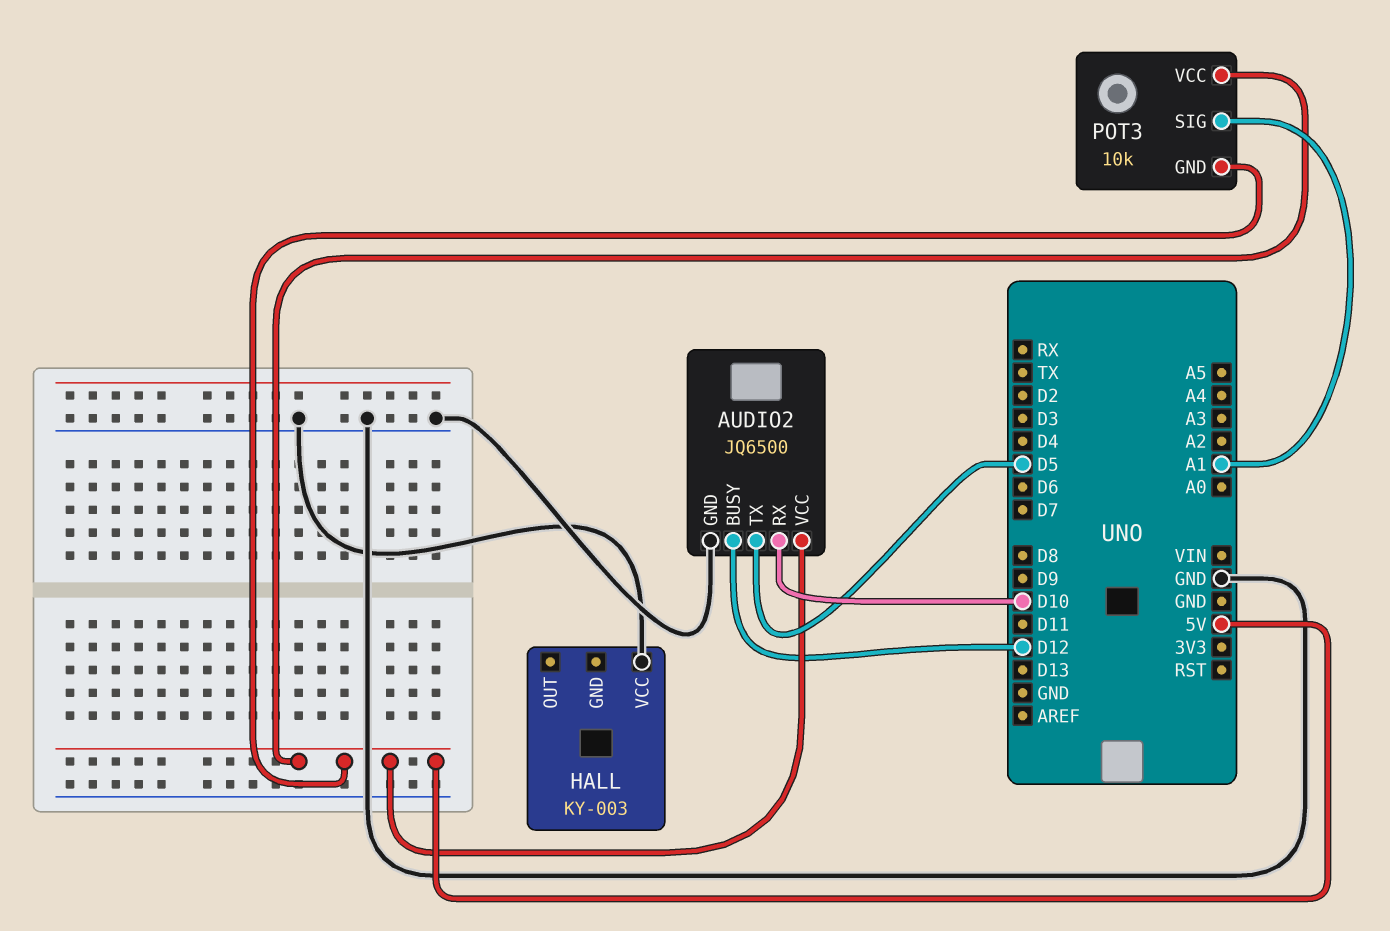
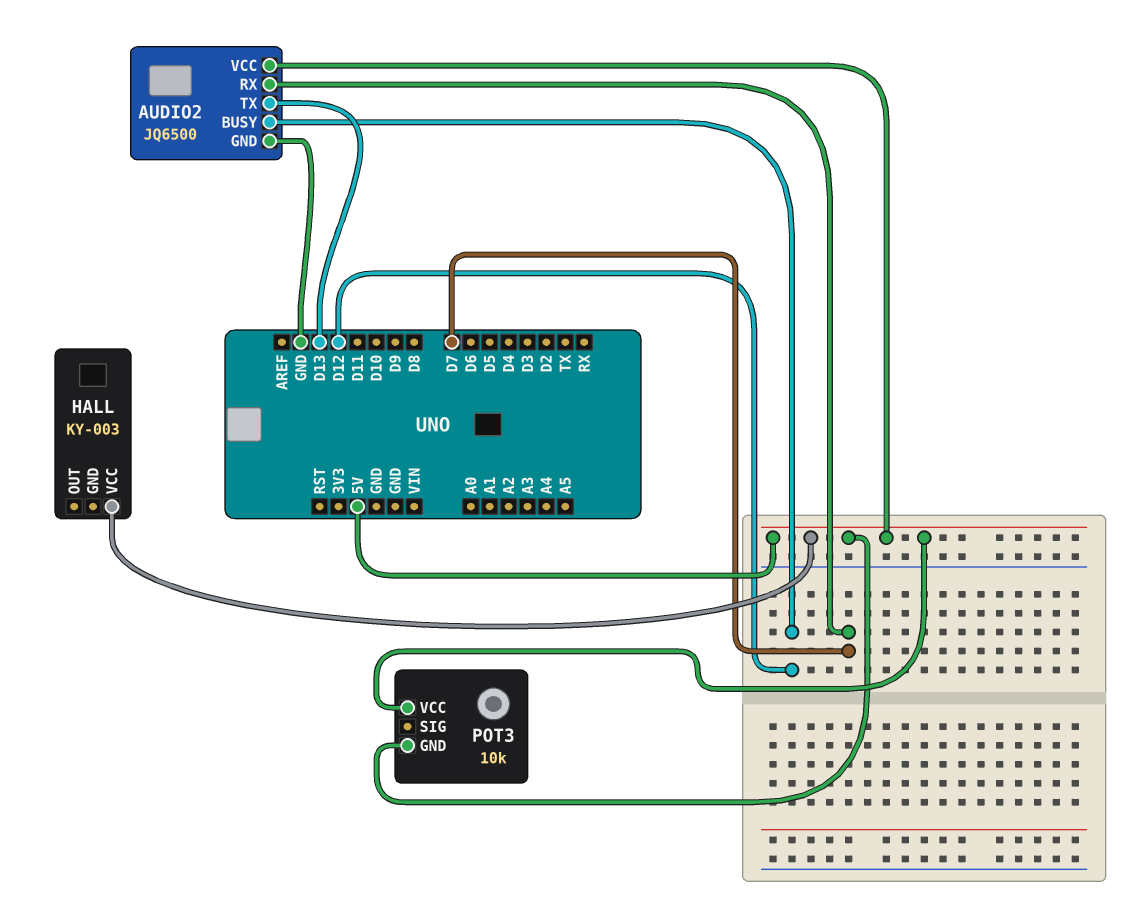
AUDIO2 pin RX: D10 -> D7
AUDIO2 pin TX: D5 -> D13
HALL pin VCC: GND -> 5V
POT3 pin SIG: A1 -> none

